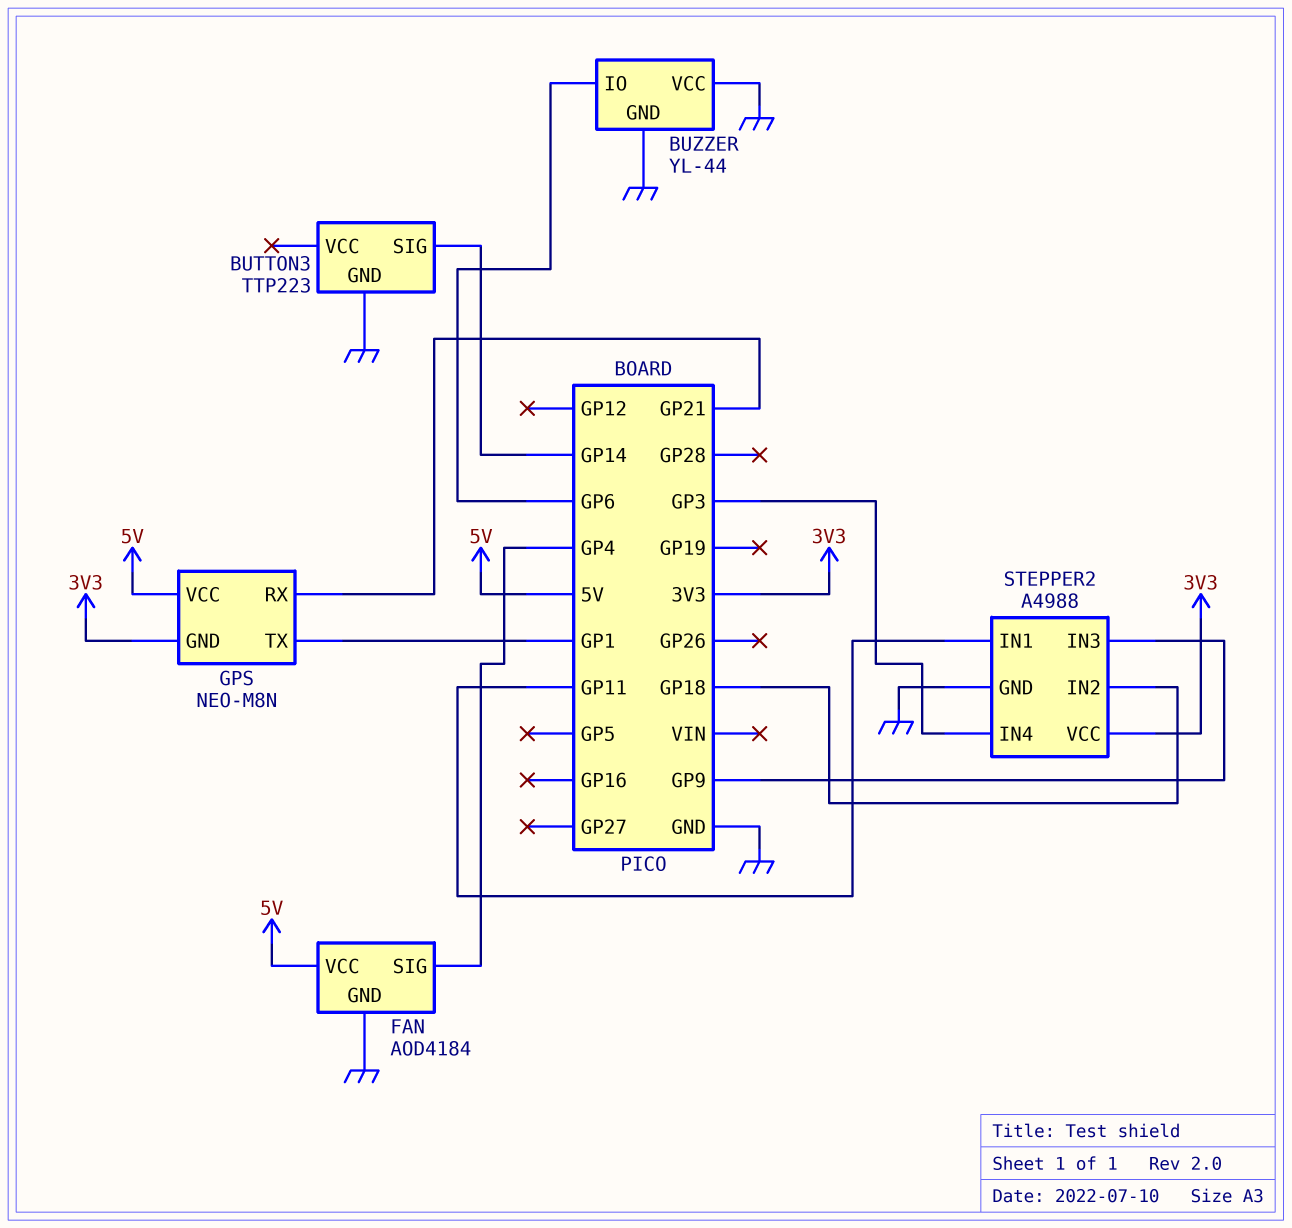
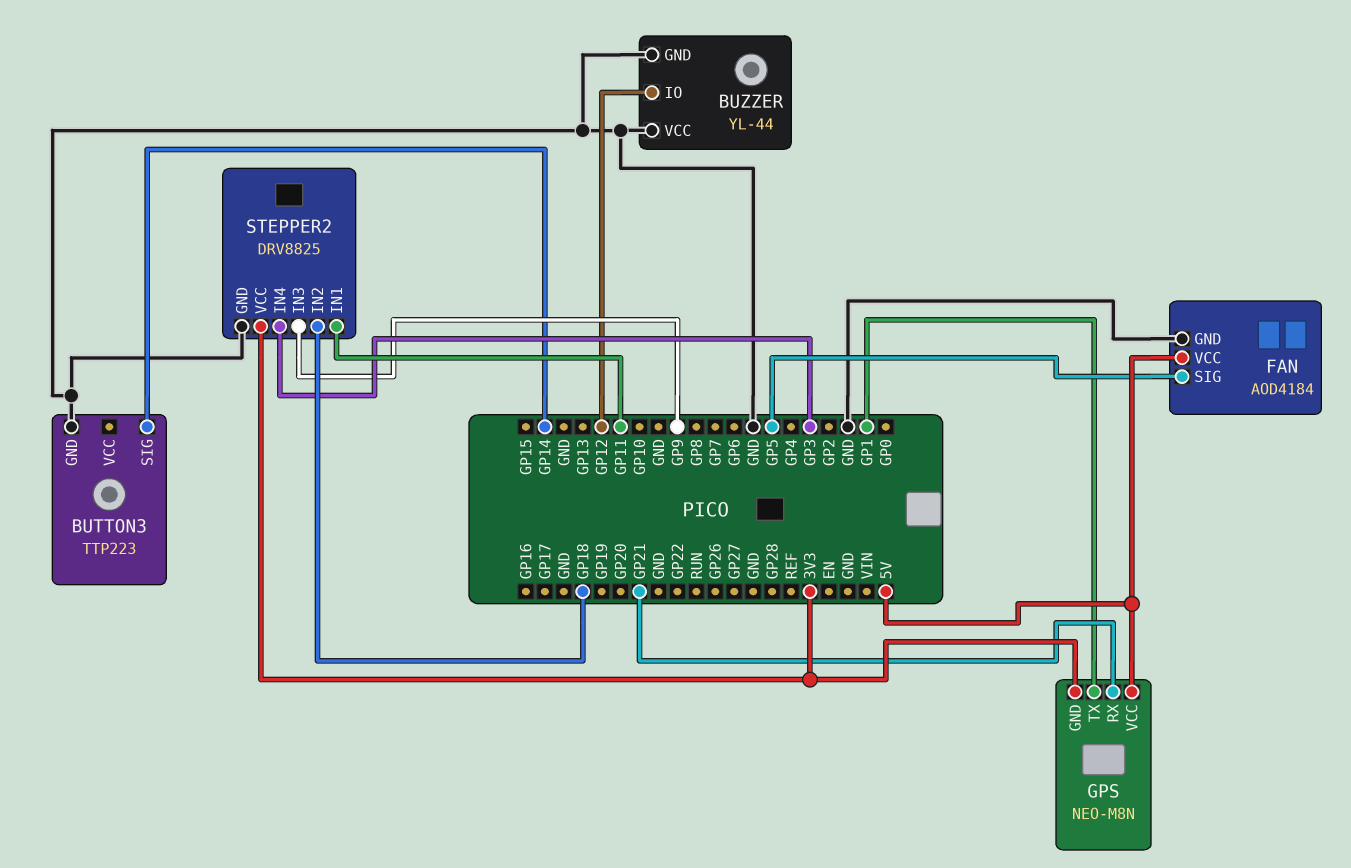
BUZZER pin IO: GP6 -> GP12
FAN pin SIG: GP4 -> GP5
STEPPER2: A4988 -> DRV8825

